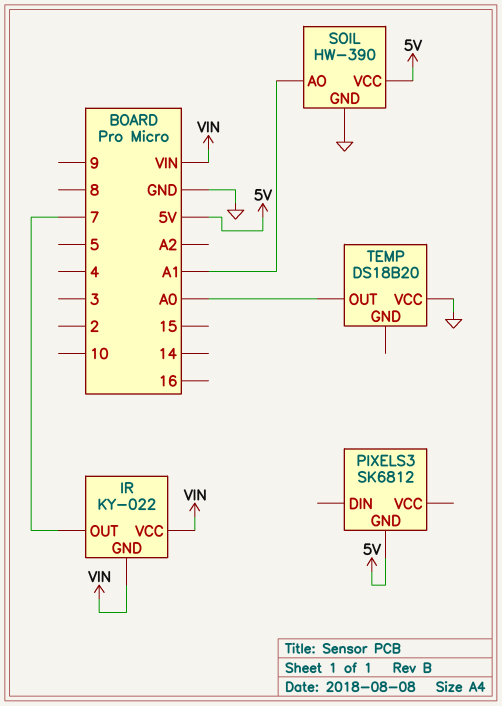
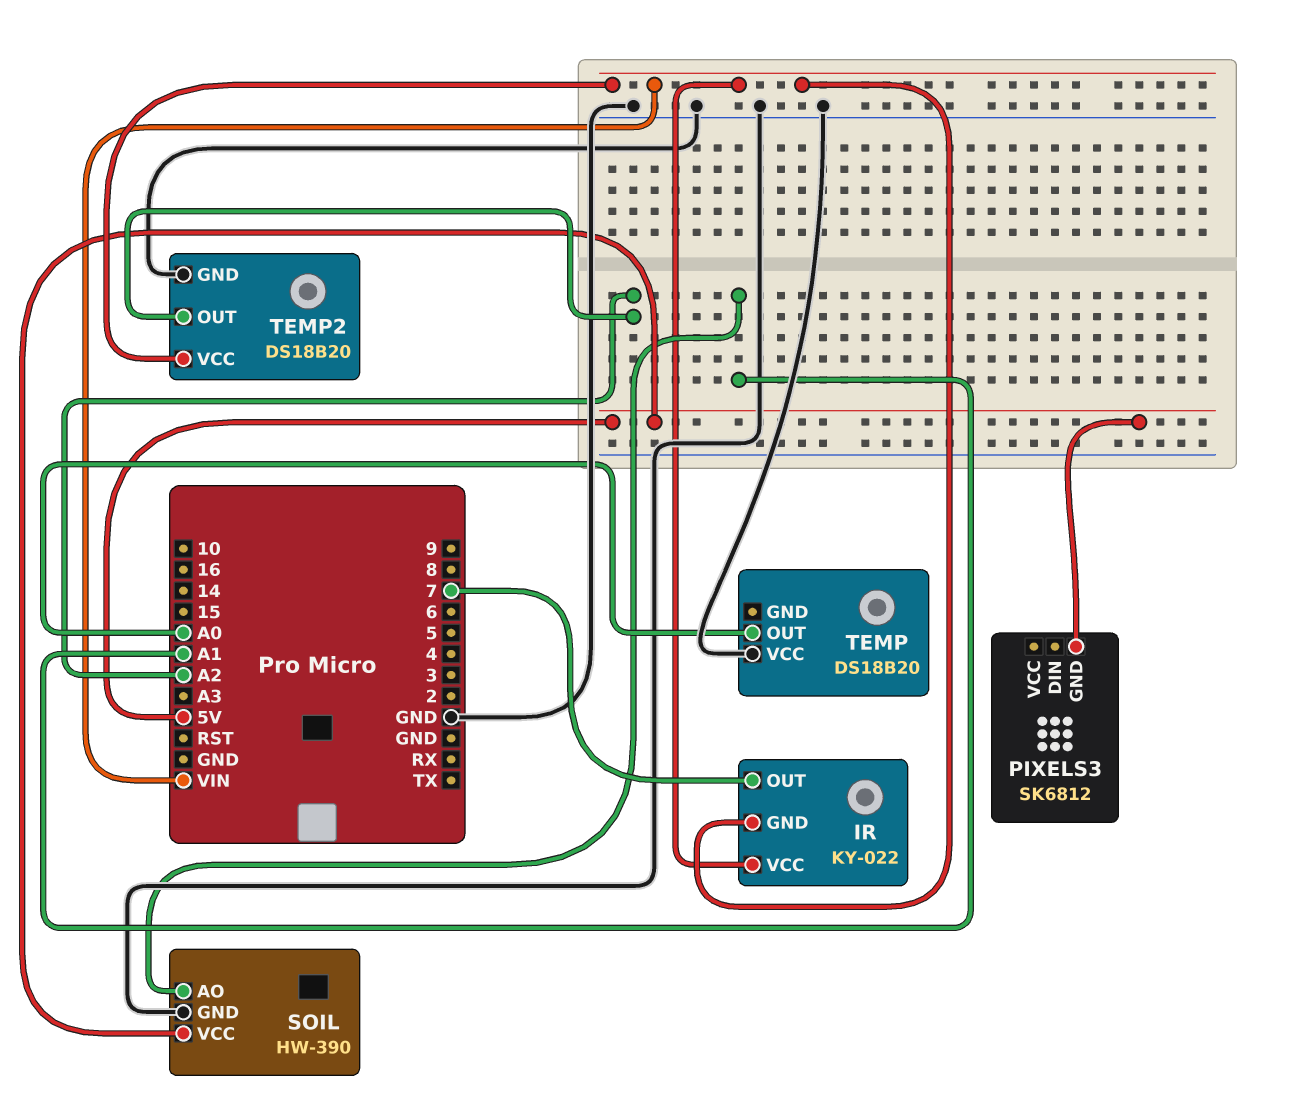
TEMP2: none -> DS18B20
TEMP2 pin GND: none -> GND
TEMP2 pin OUT: none -> A2
TEMP2 pin VCC: none -> VIN

